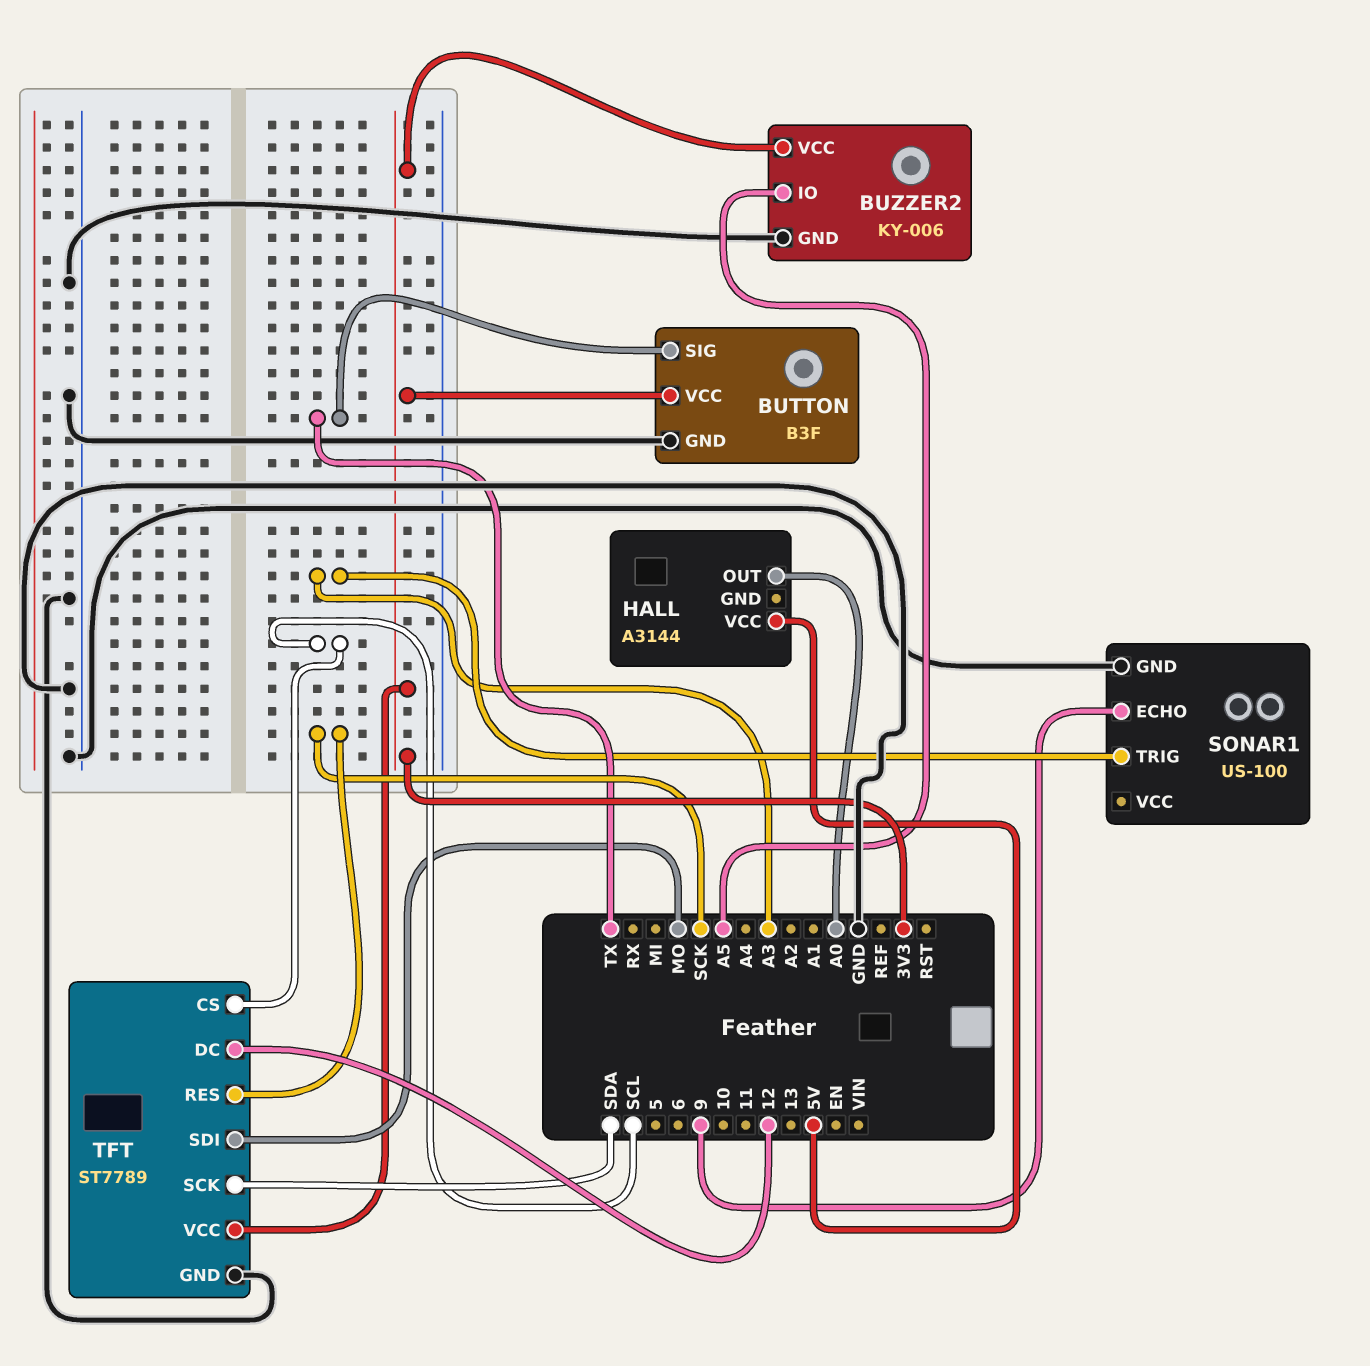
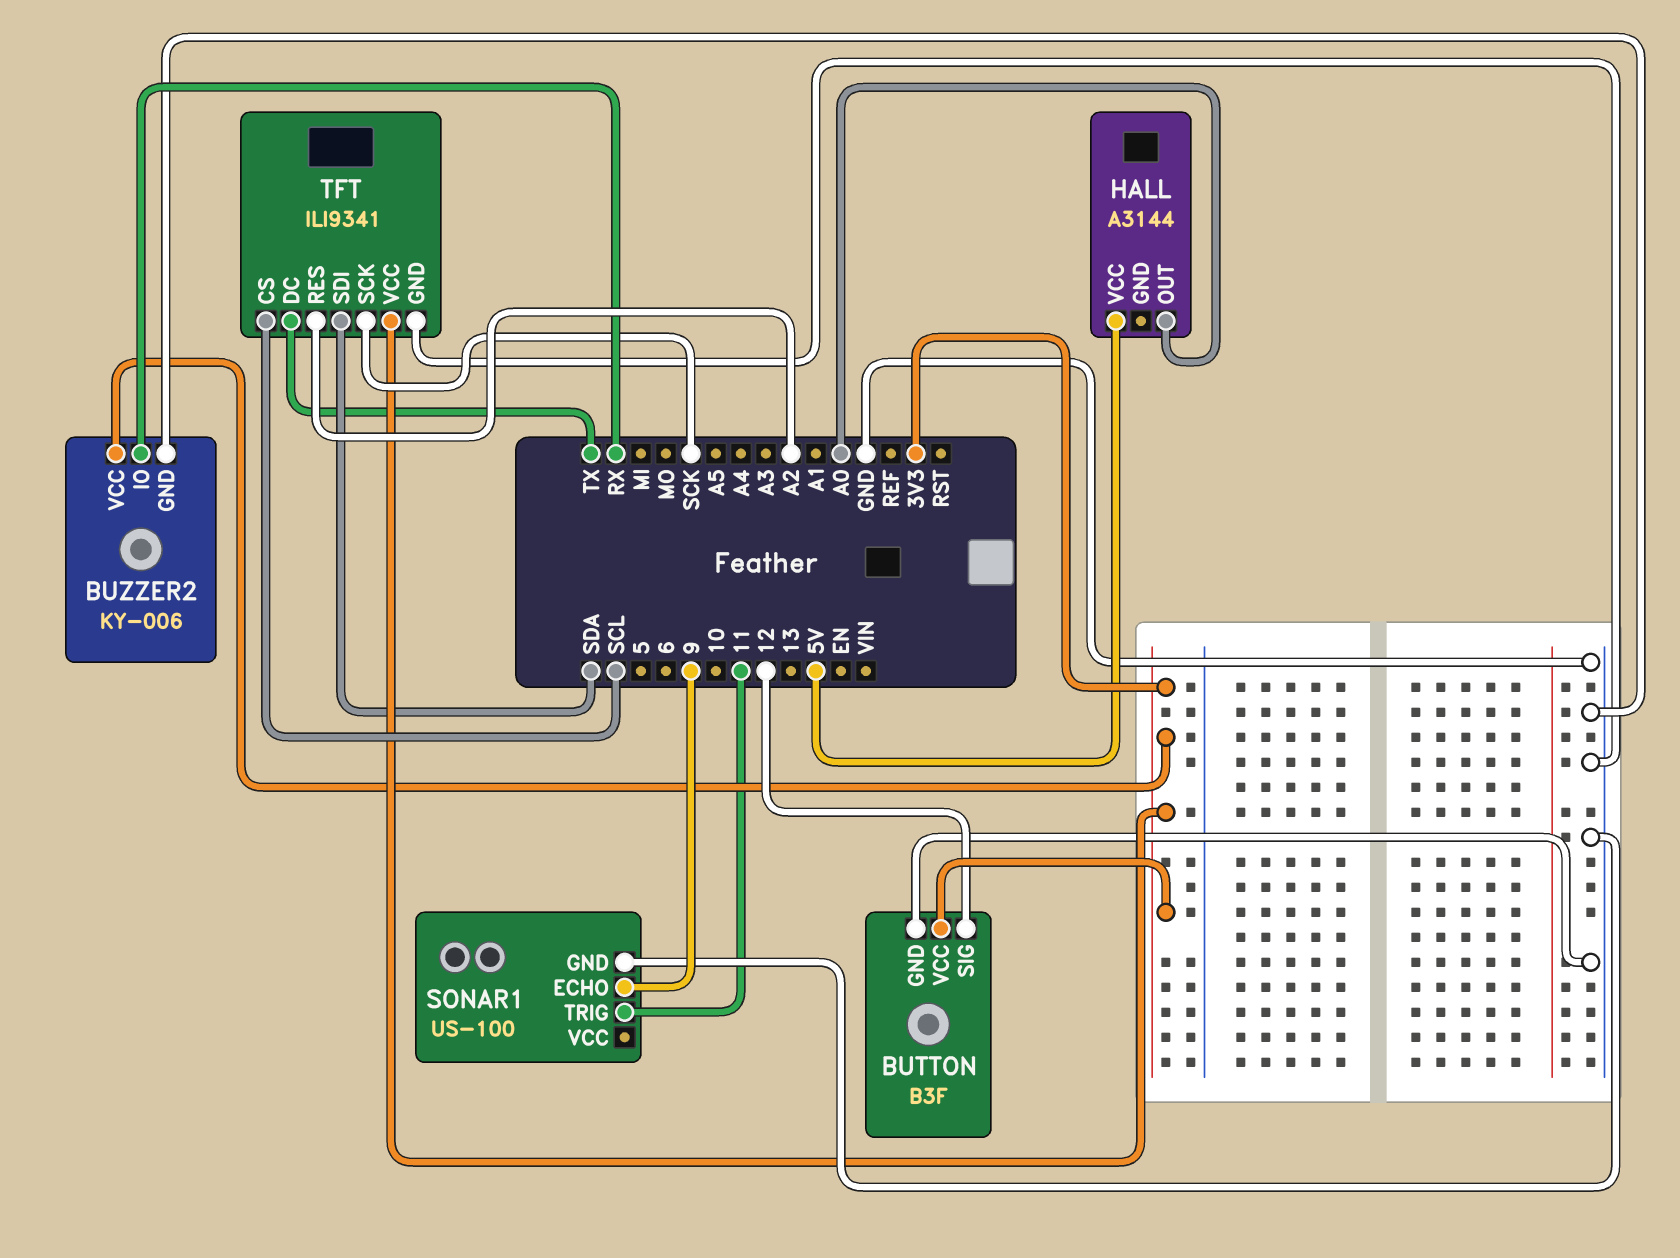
BUTTON pin SIG: TX -> 12
BUZZER2 pin IO: A5 -> RX
SONAR1 pin TRIG: A3 -> 11
TFT: ST7789 -> ILI9341
TFT pin DC: 12 -> TX
TFT pin RES: SCK -> A2
TFT pin SCK: SDA -> SCK
TFT pin SDI: MO -> SDA

